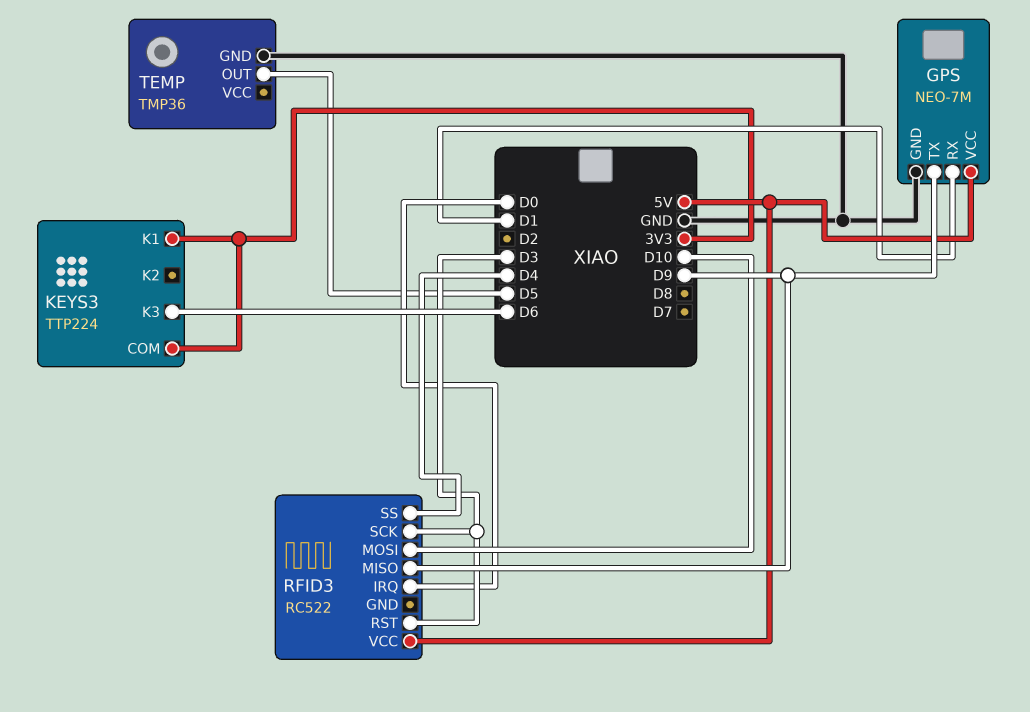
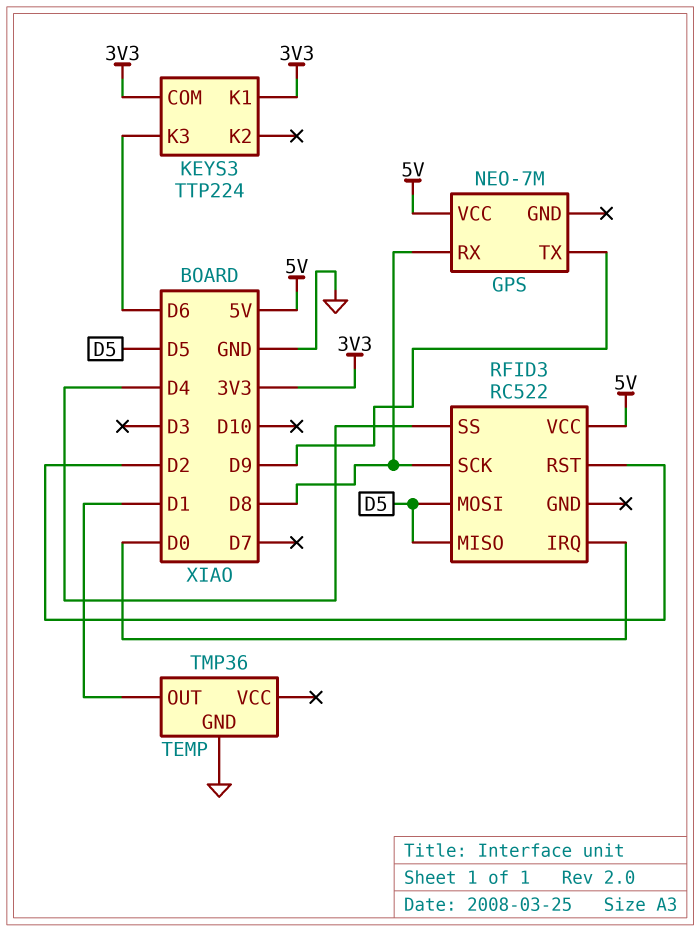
GPS pin GND: GND -> none
GPS pin RX: D1 -> D8
RFID3 pin MISO: D9 -> D5
RFID3 pin MOSI: D10 -> D5
RFID3 pin RST: D3 -> D2
RFID3 pin SCK: D3 -> D8
TEMP pin OUT: D5 -> D1

